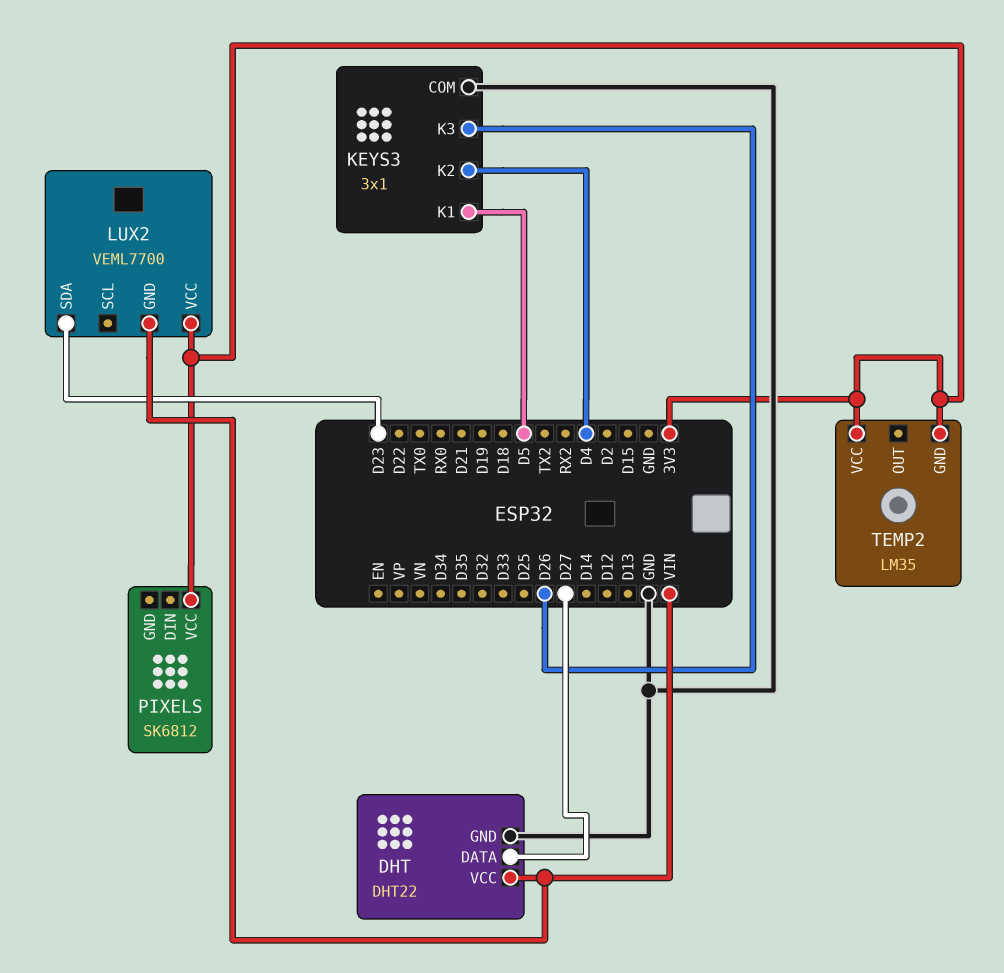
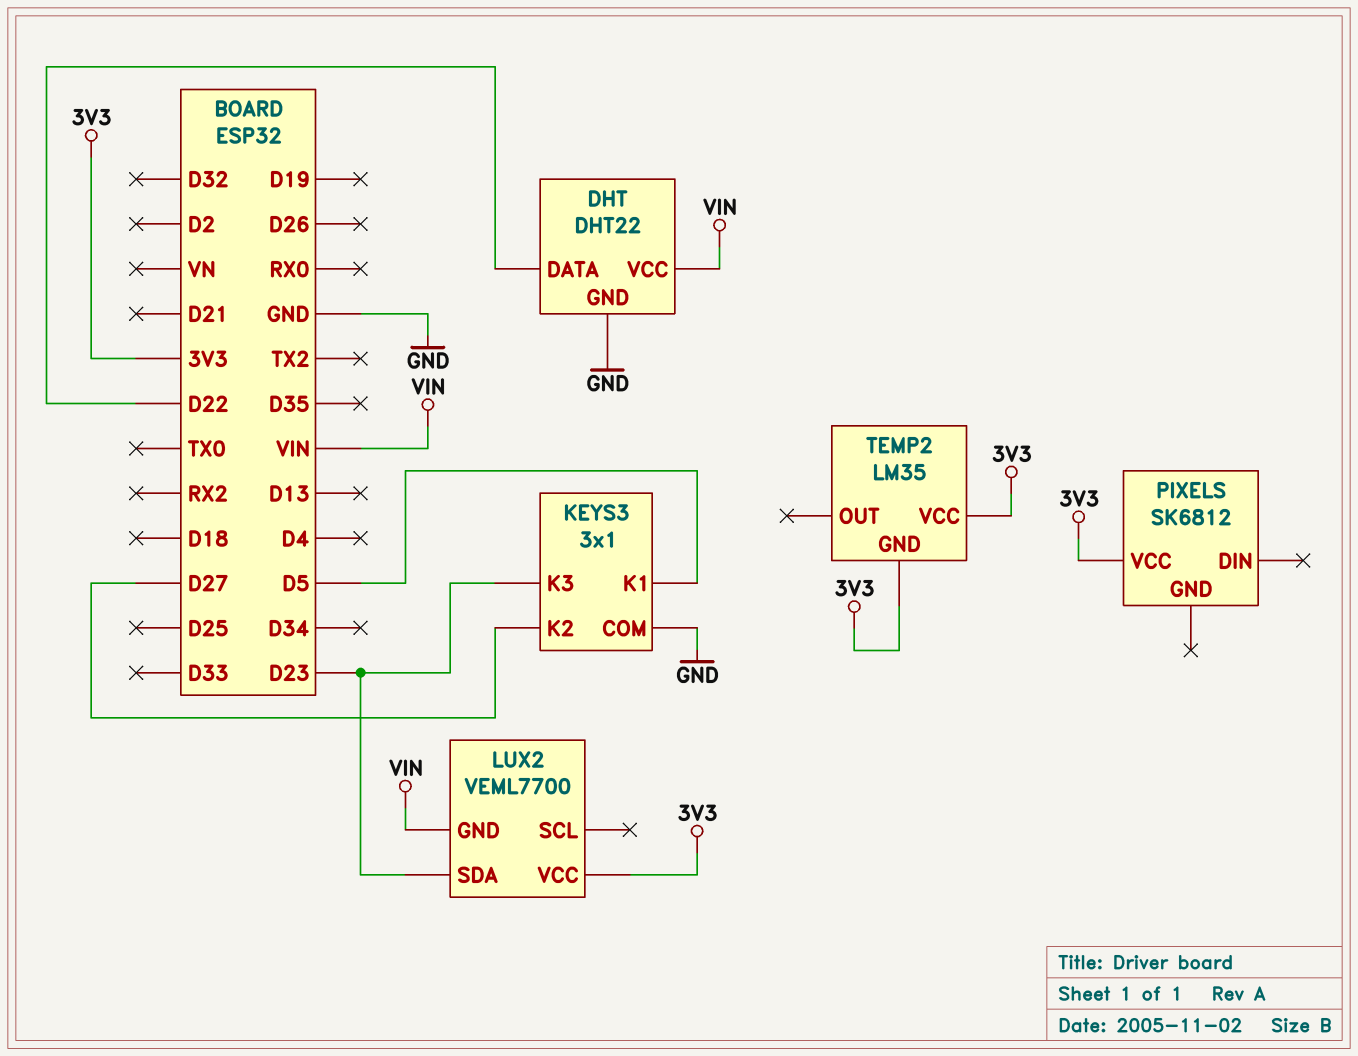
DHT pin DATA: D27 -> D22
KEYS3 pin K2: D4 -> D27
KEYS3 pin K3: D26 -> D23

